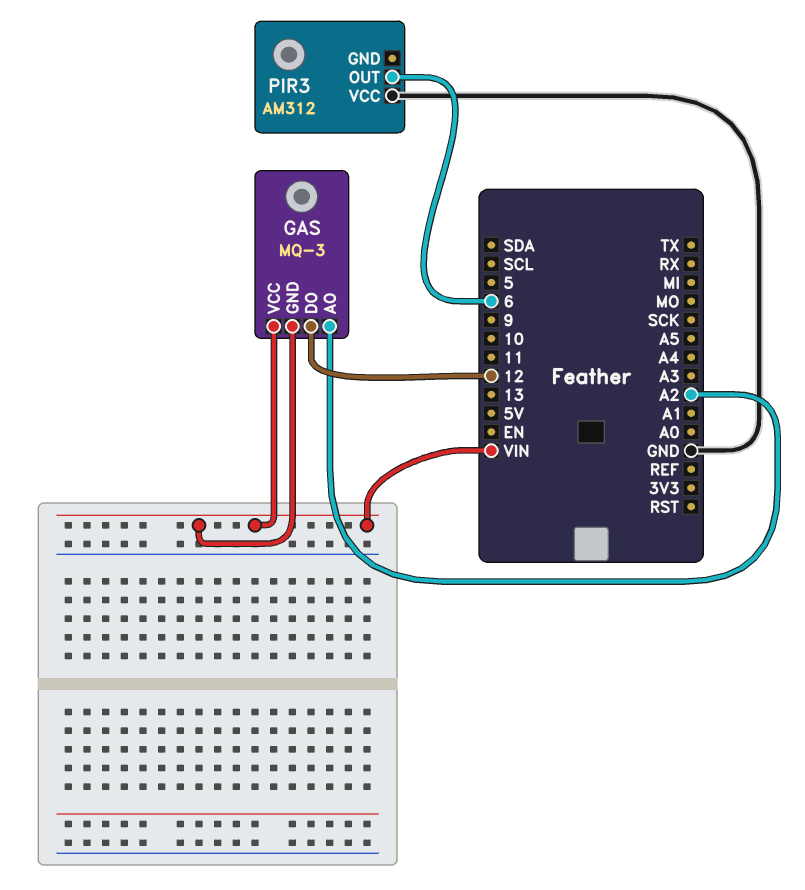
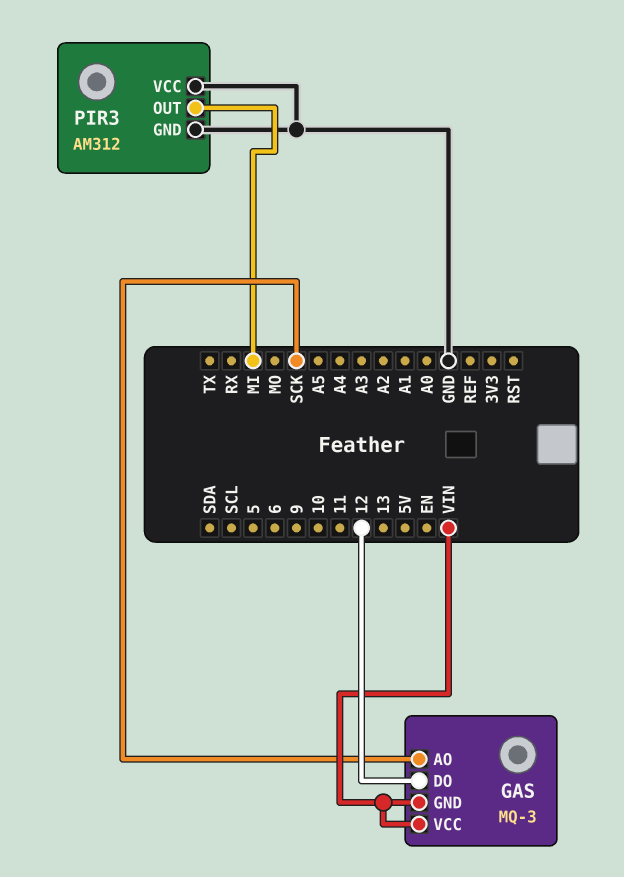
GAS pin AO: A2 -> SCK
PIR3 pin GND: none -> GND
PIR3 pin OUT: 6 -> MI

